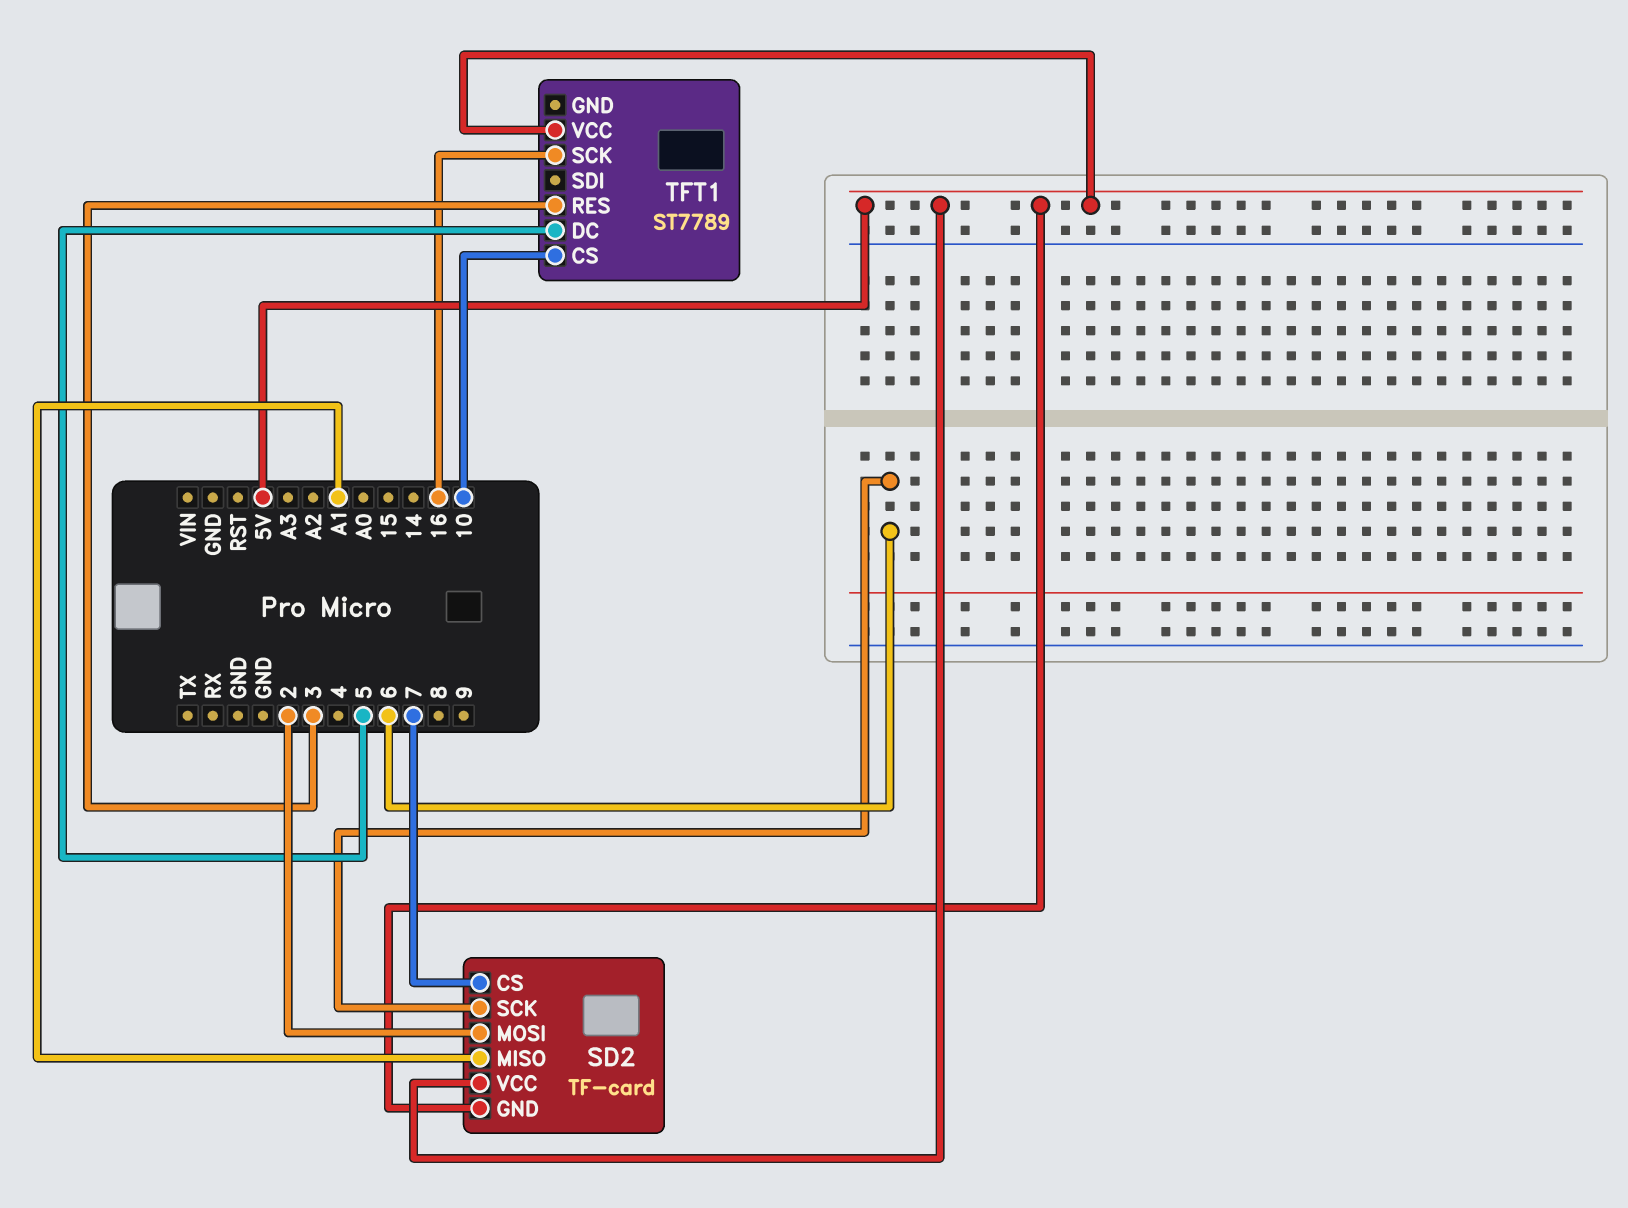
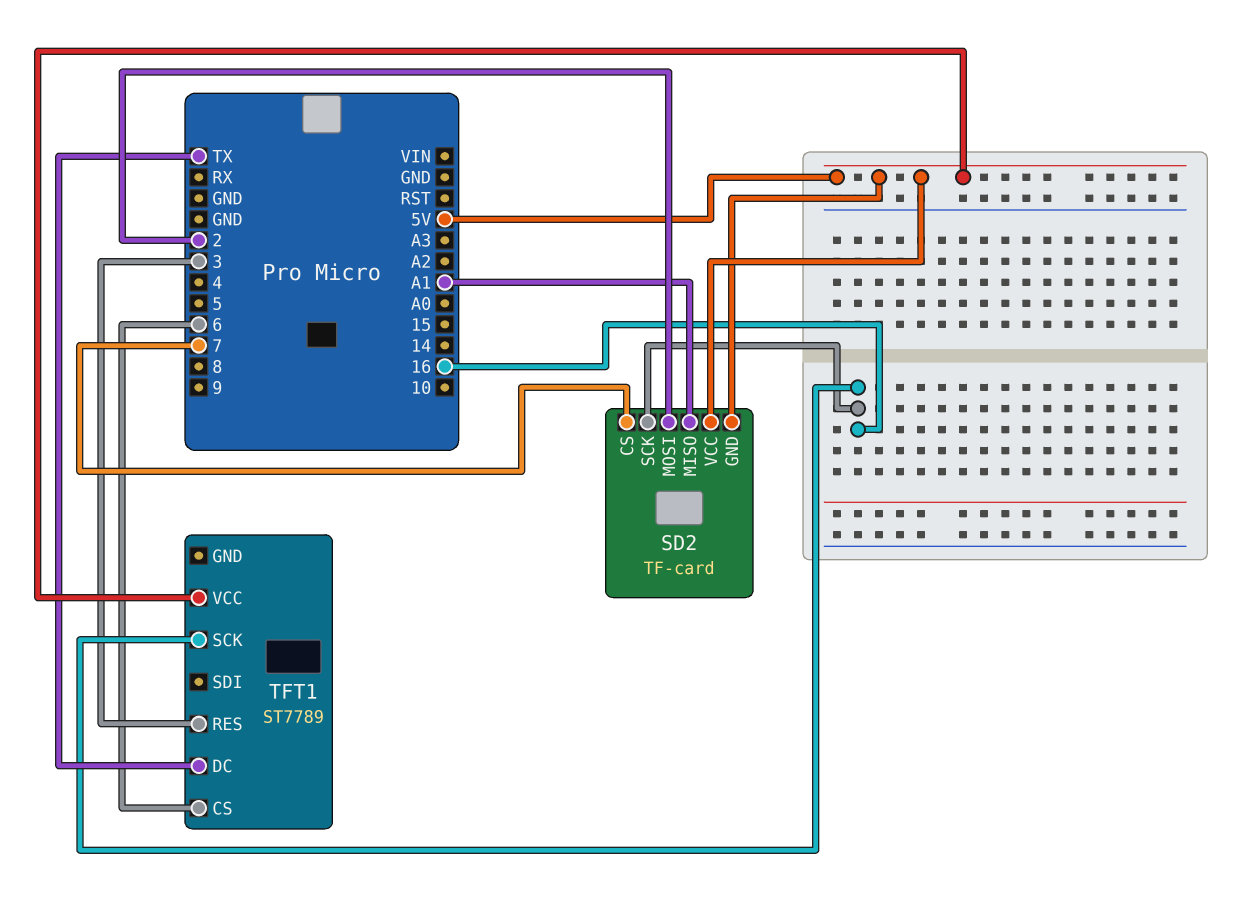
SD2 pin SCK: 6 -> 16
TFT1 pin CS: 10 -> 6
TFT1 pin DC: 5 -> TX

